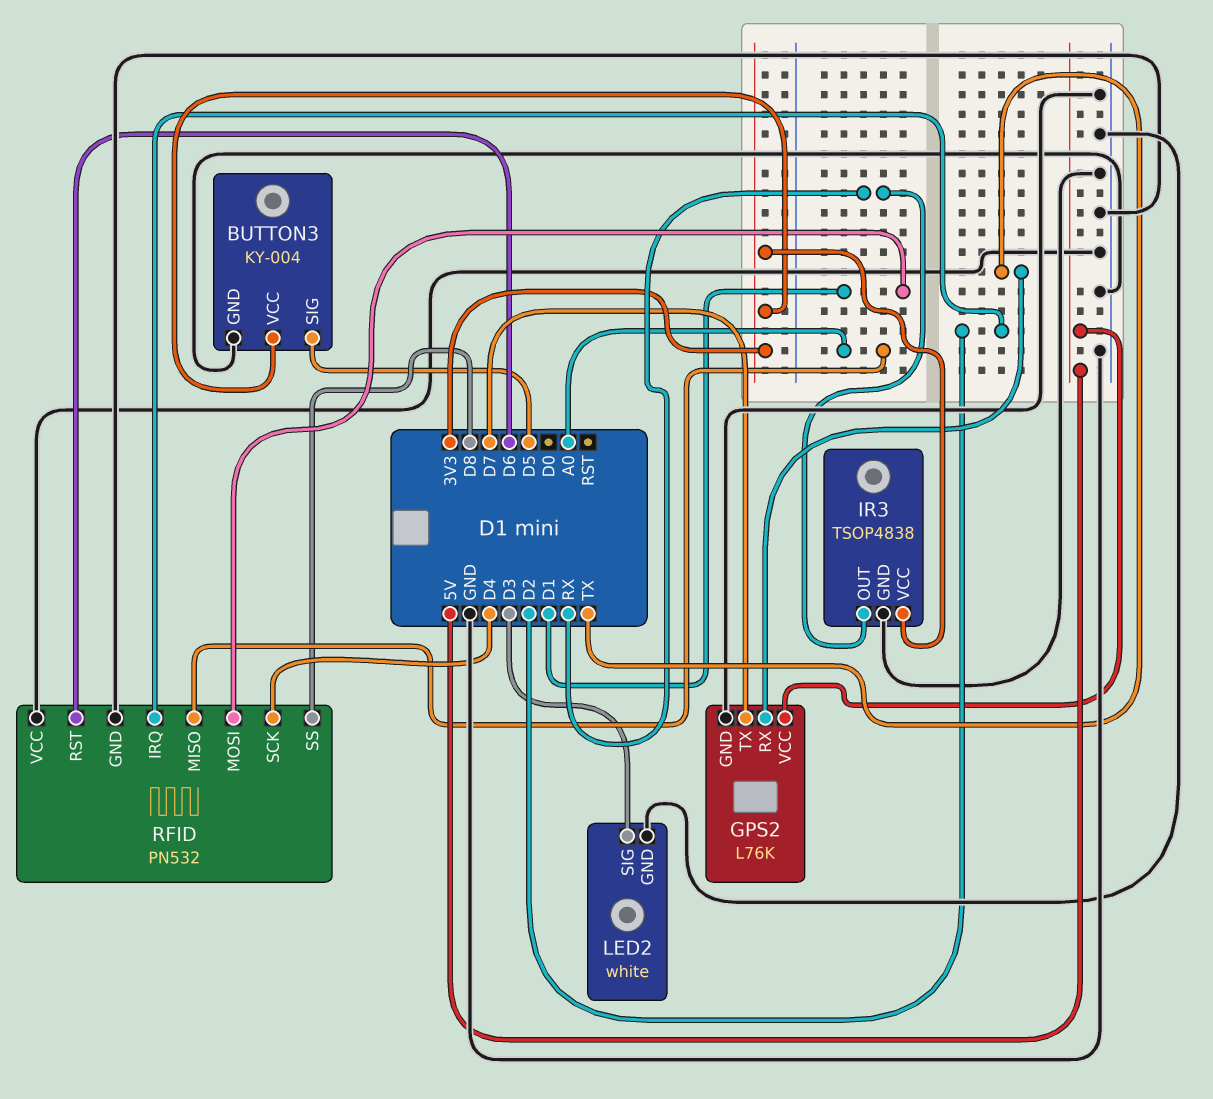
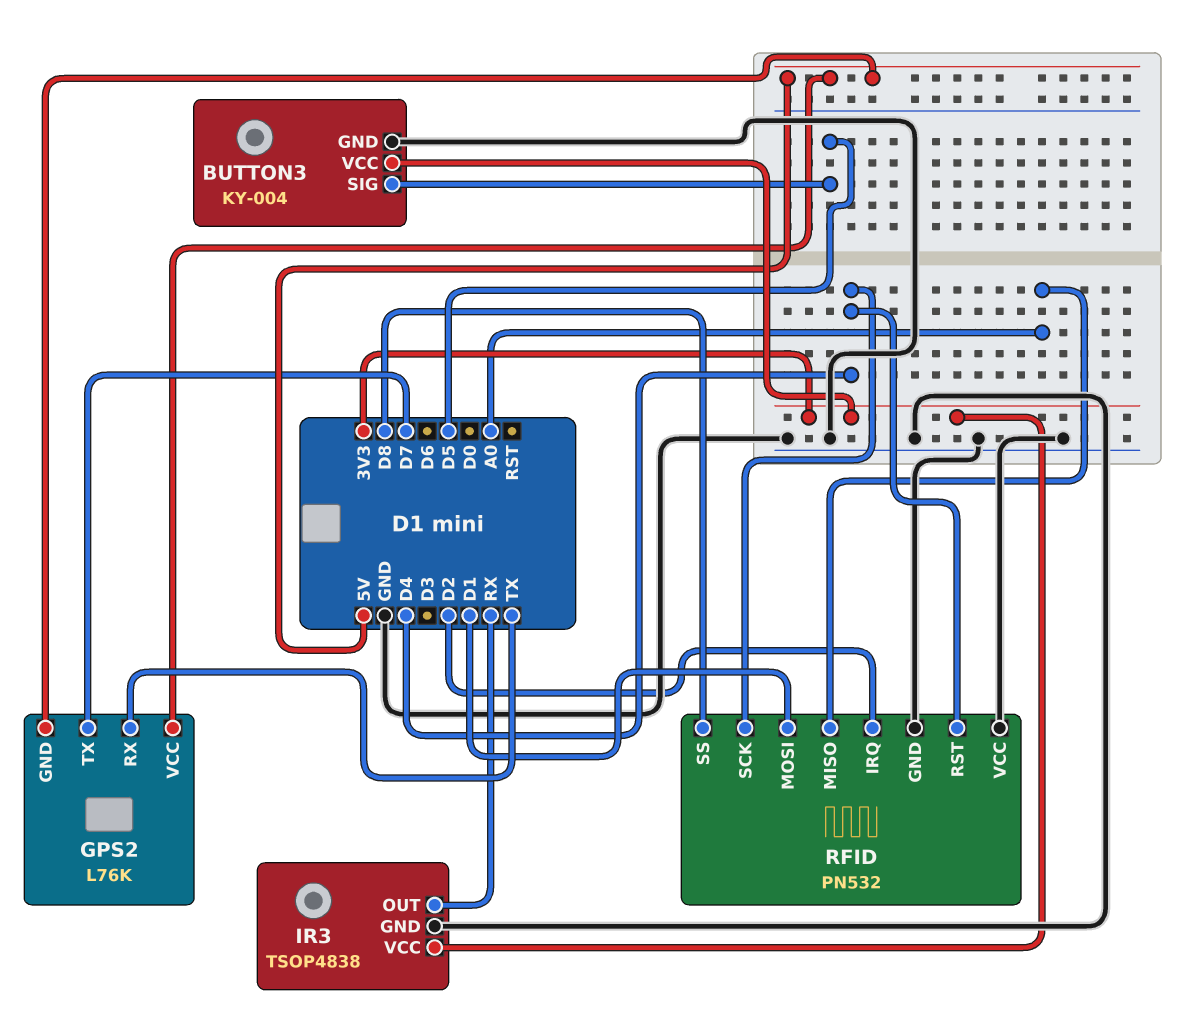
GPS2 pin GND: GND -> 5V
LED2: white -> none
LED2 pin GND: GND -> none
LED2 pin SIG: D3 -> none
RFID pin RST: D6 -> D4

